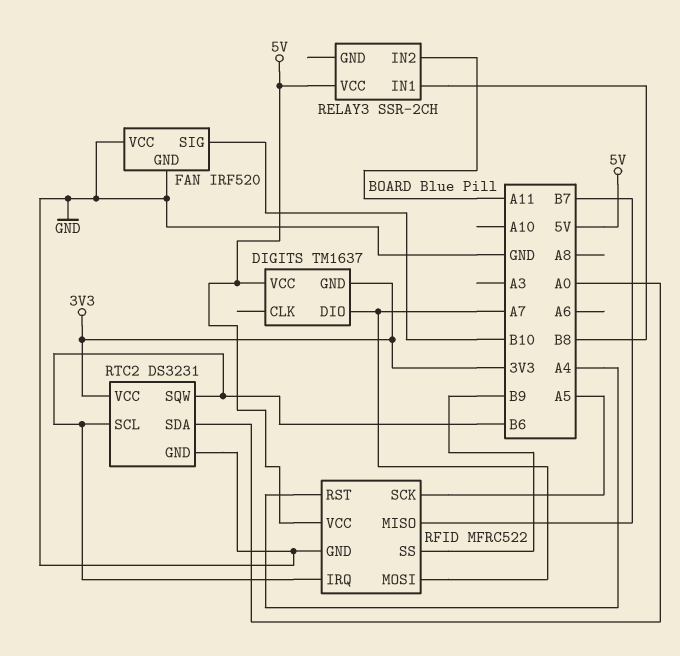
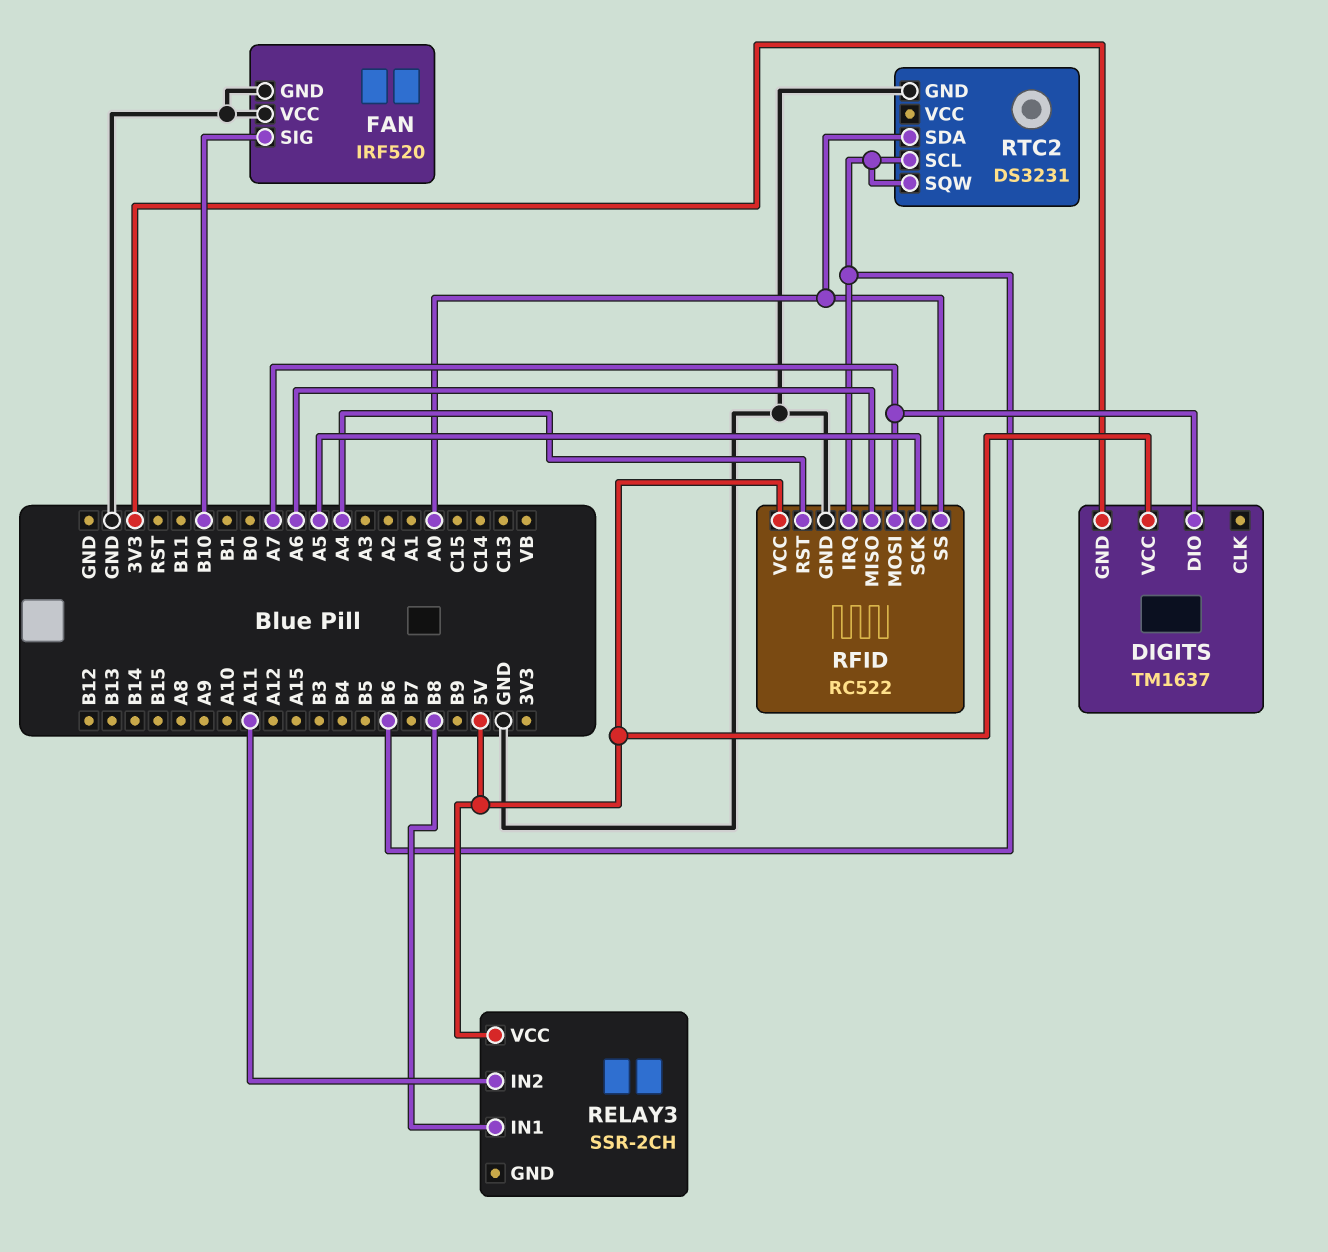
RFID: MFRC522 -> RC522
RFID pin MISO: B7 -> A6
RFID pin SS: B9 -> A0
RTC2 pin VCC: 3V3 -> none

